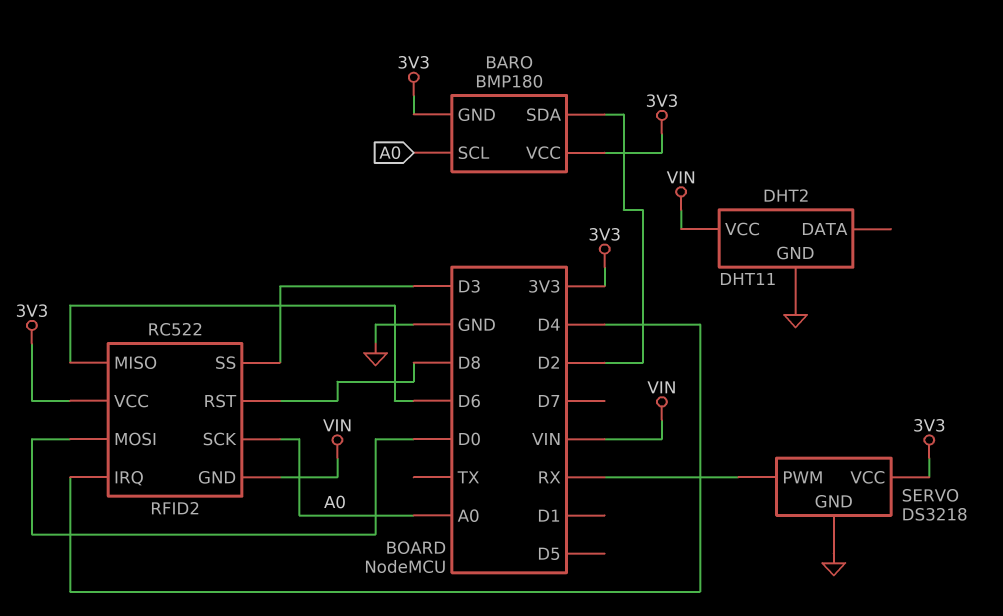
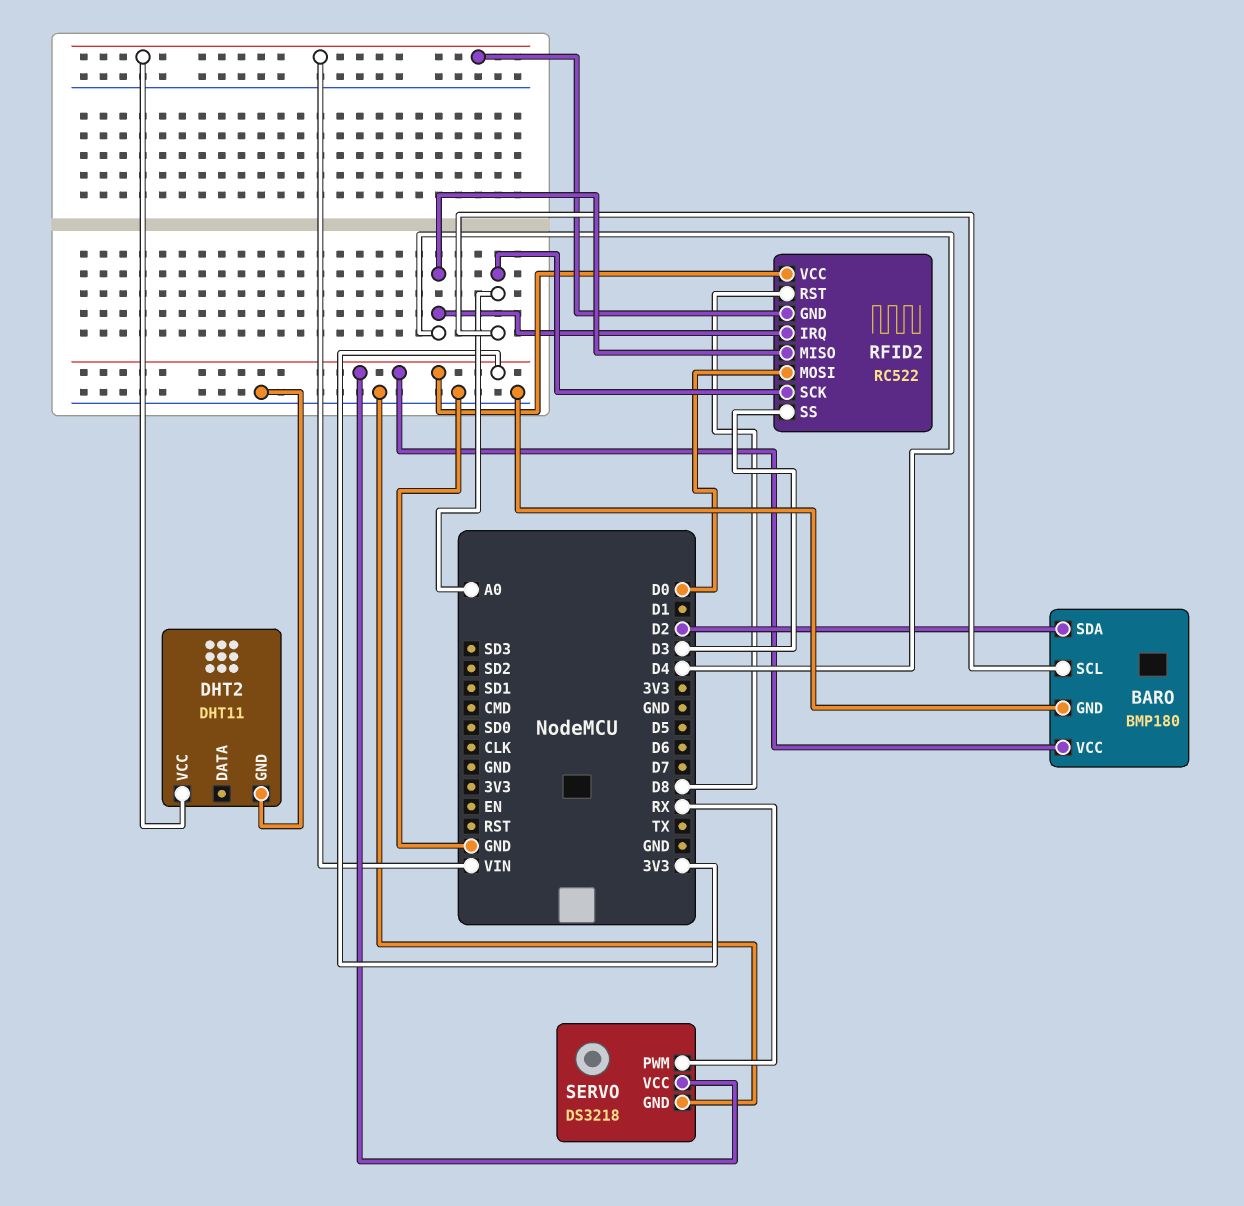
BARO pin GND: 3V3 -> GND
RFID2 pin MISO: D6 -> D4

